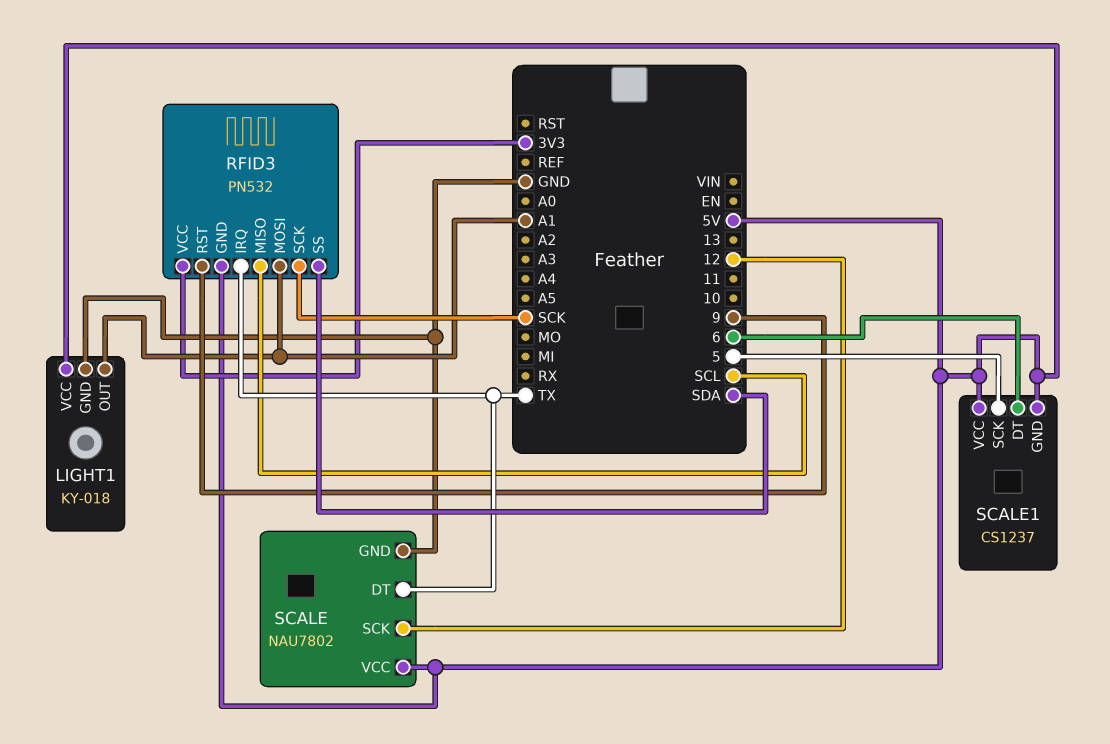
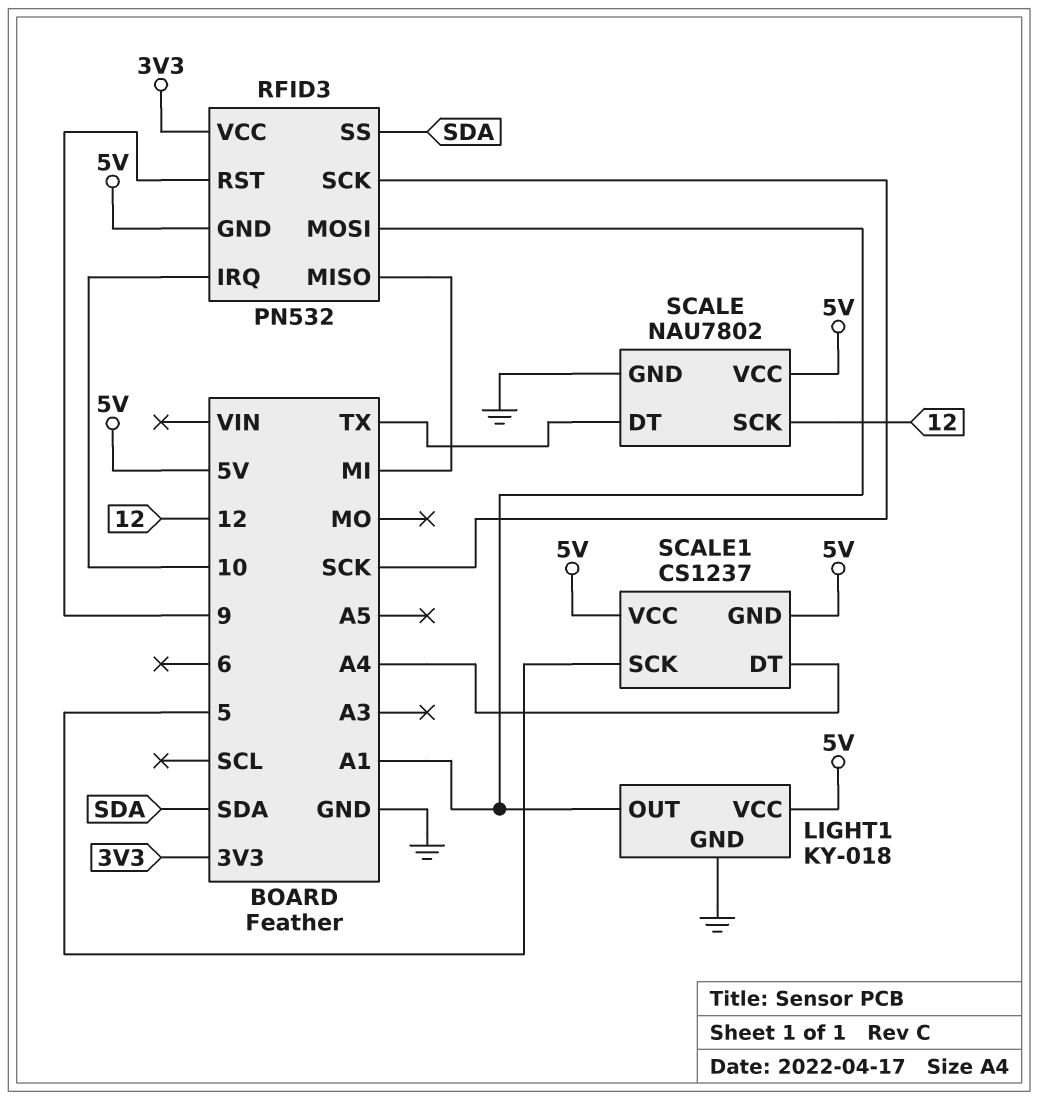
RFID3 pin IRQ: TX -> 10
RFID3 pin MISO: SCL -> MI
SCALE1 pin DT: 6 -> A4

